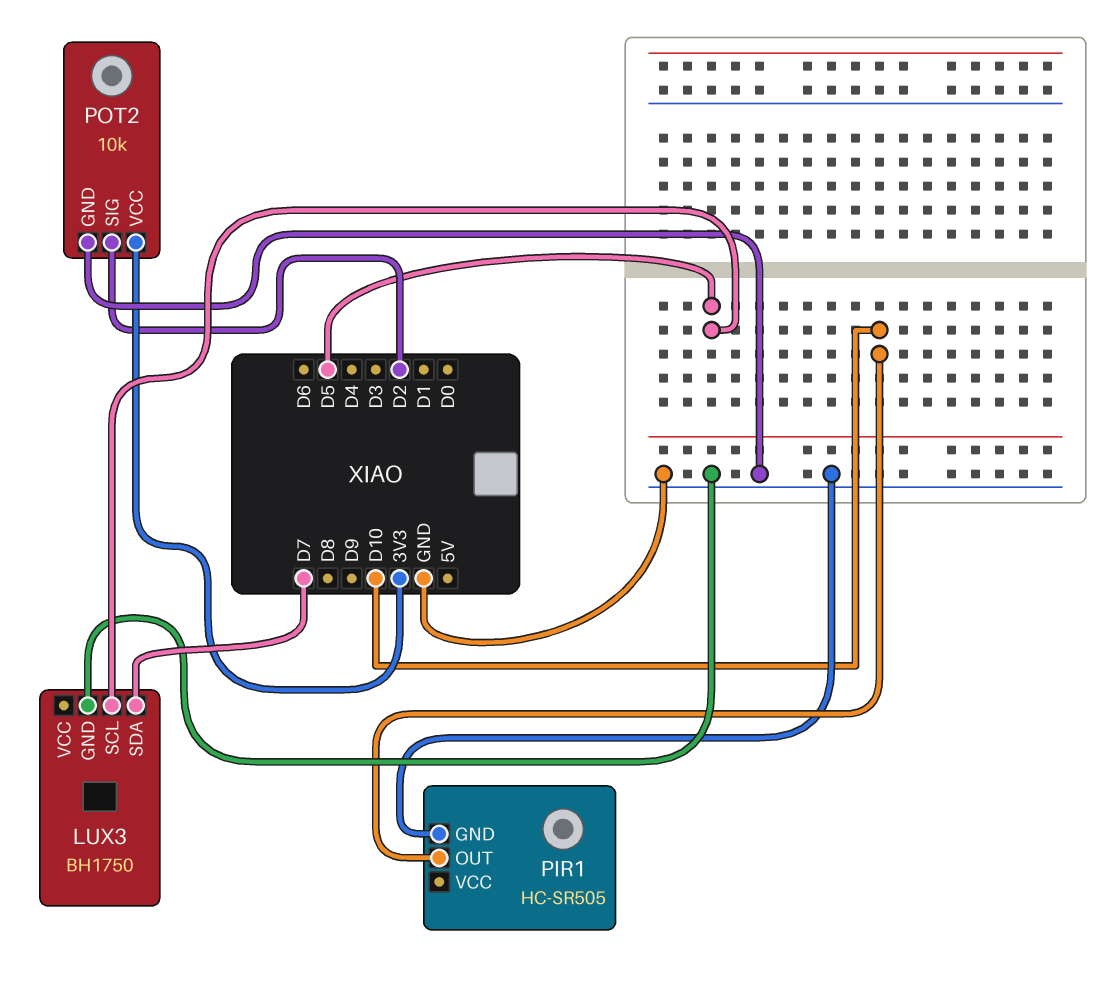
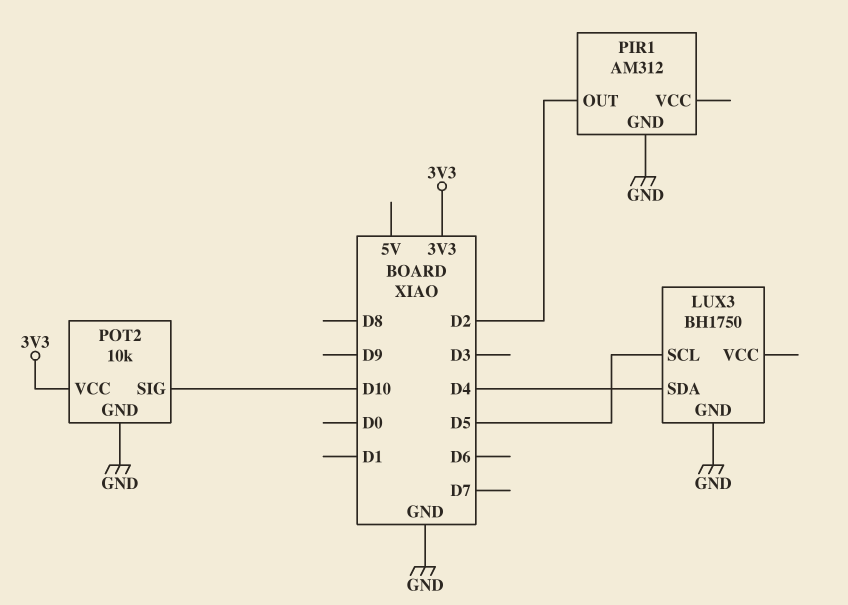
LUX3 pin SDA: D7 -> D4
PIR1: HC-SR505 -> AM312
PIR1 pin OUT: D10 -> D2
POT2 pin SIG: D2 -> D10

